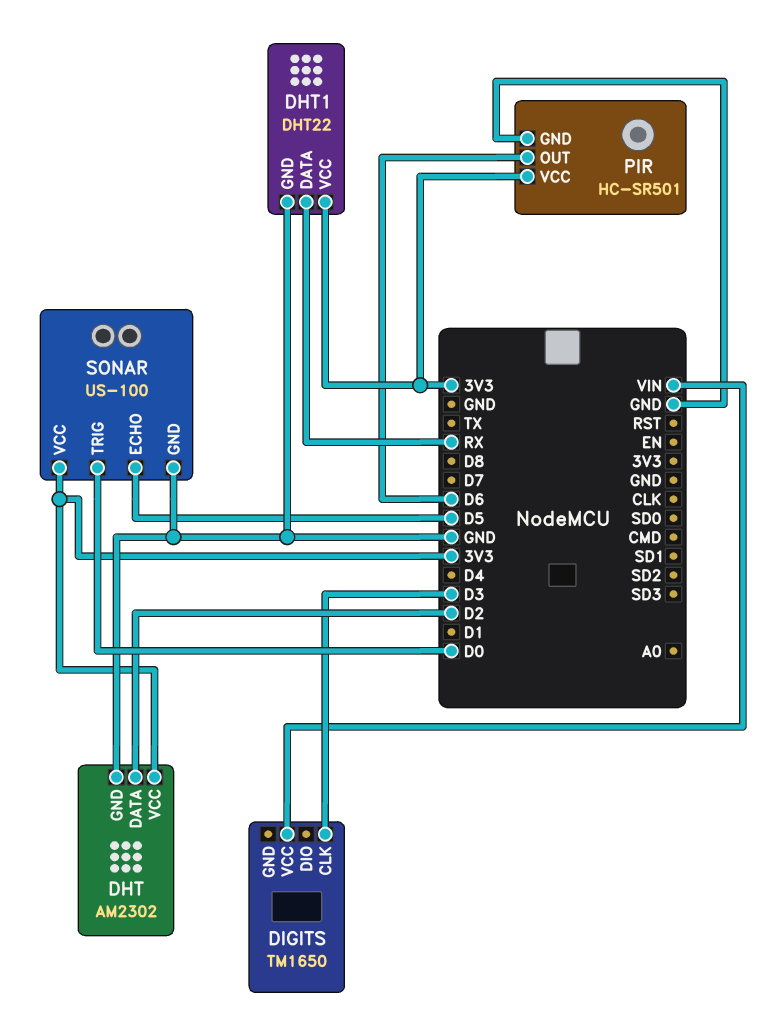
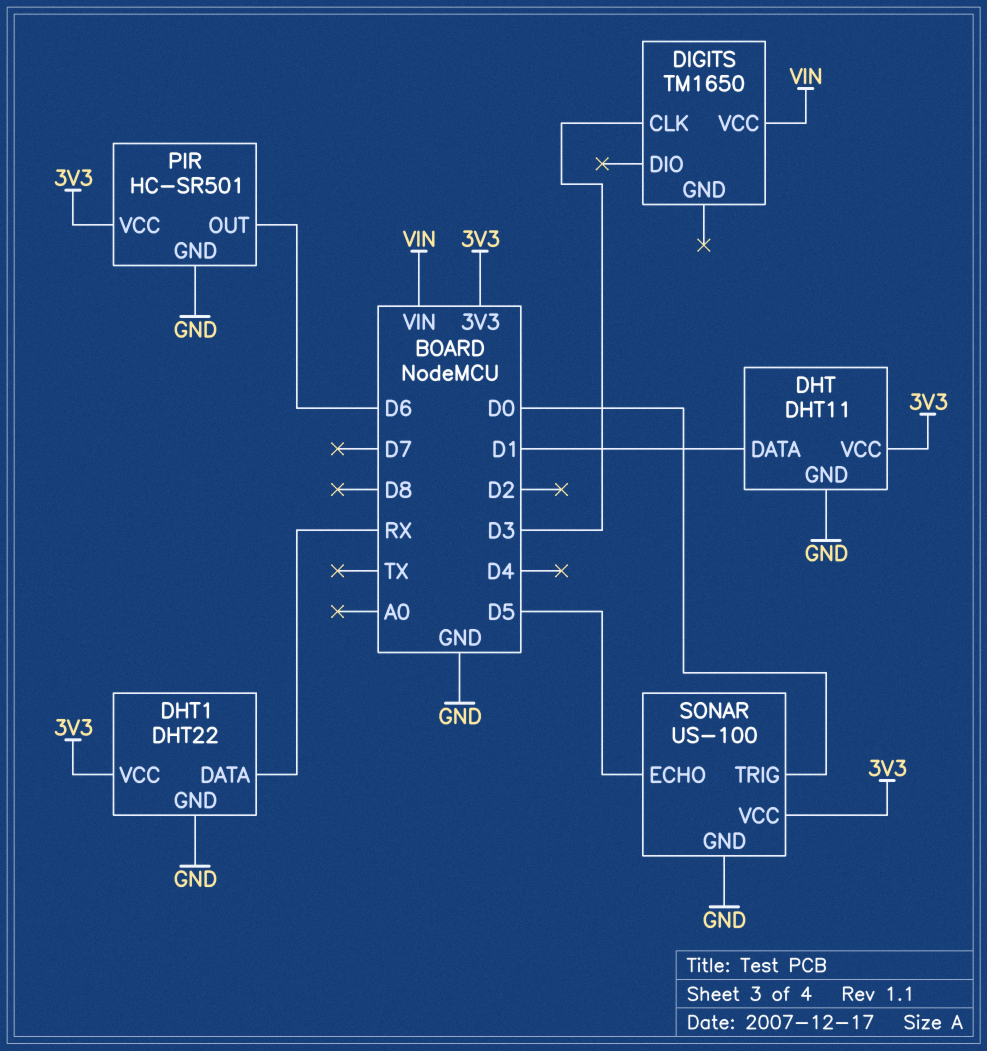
DHT: AM2302 -> DHT11
DHT pin DATA: D2 -> D1

